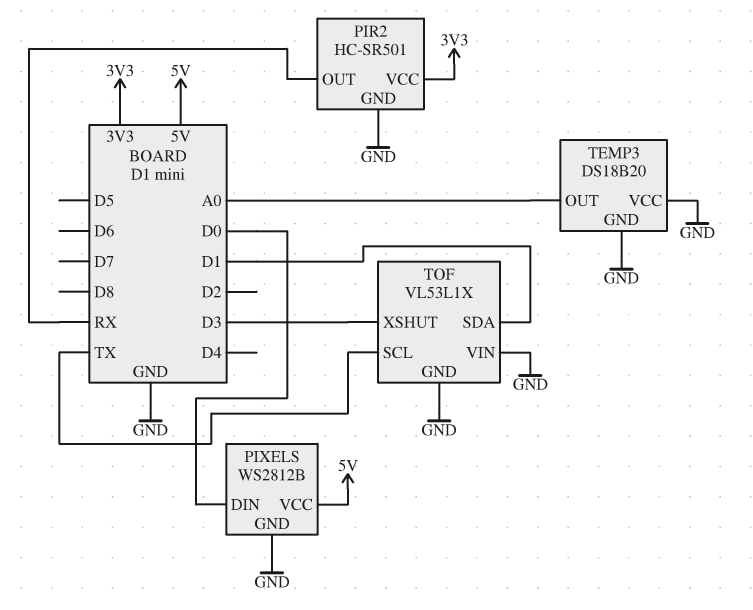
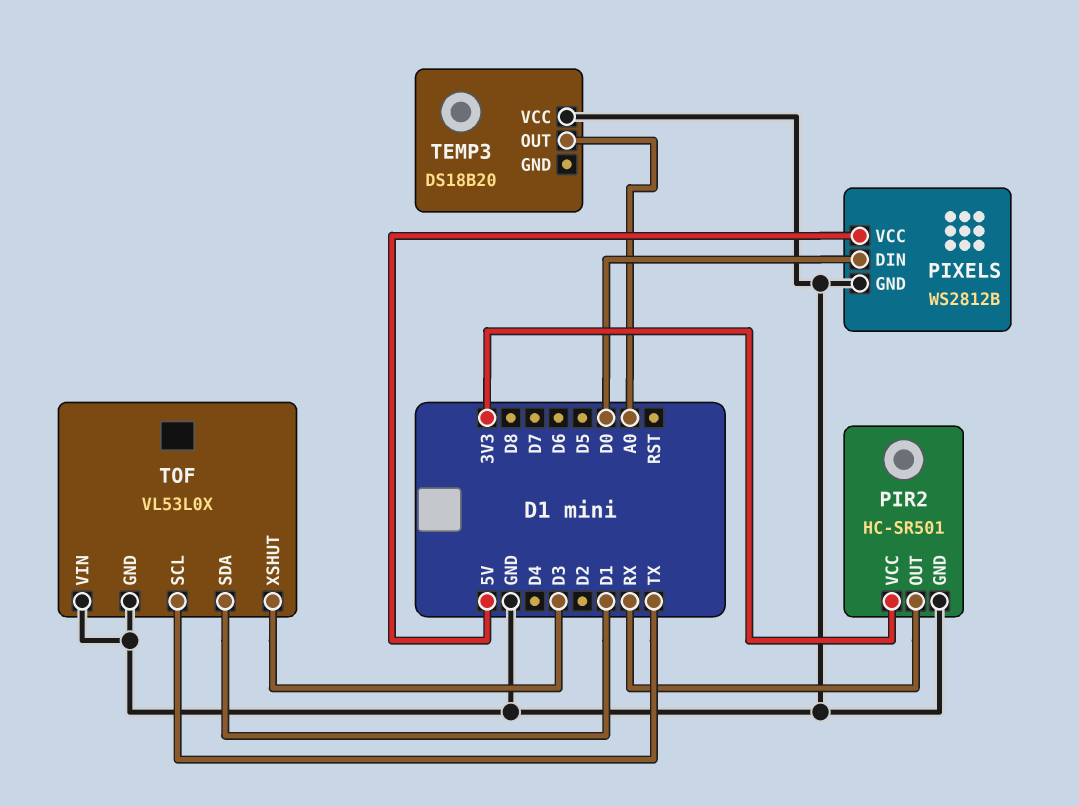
TEMP3 pin GND: GND -> none
TOF: VL53L1X -> VL53L0X

